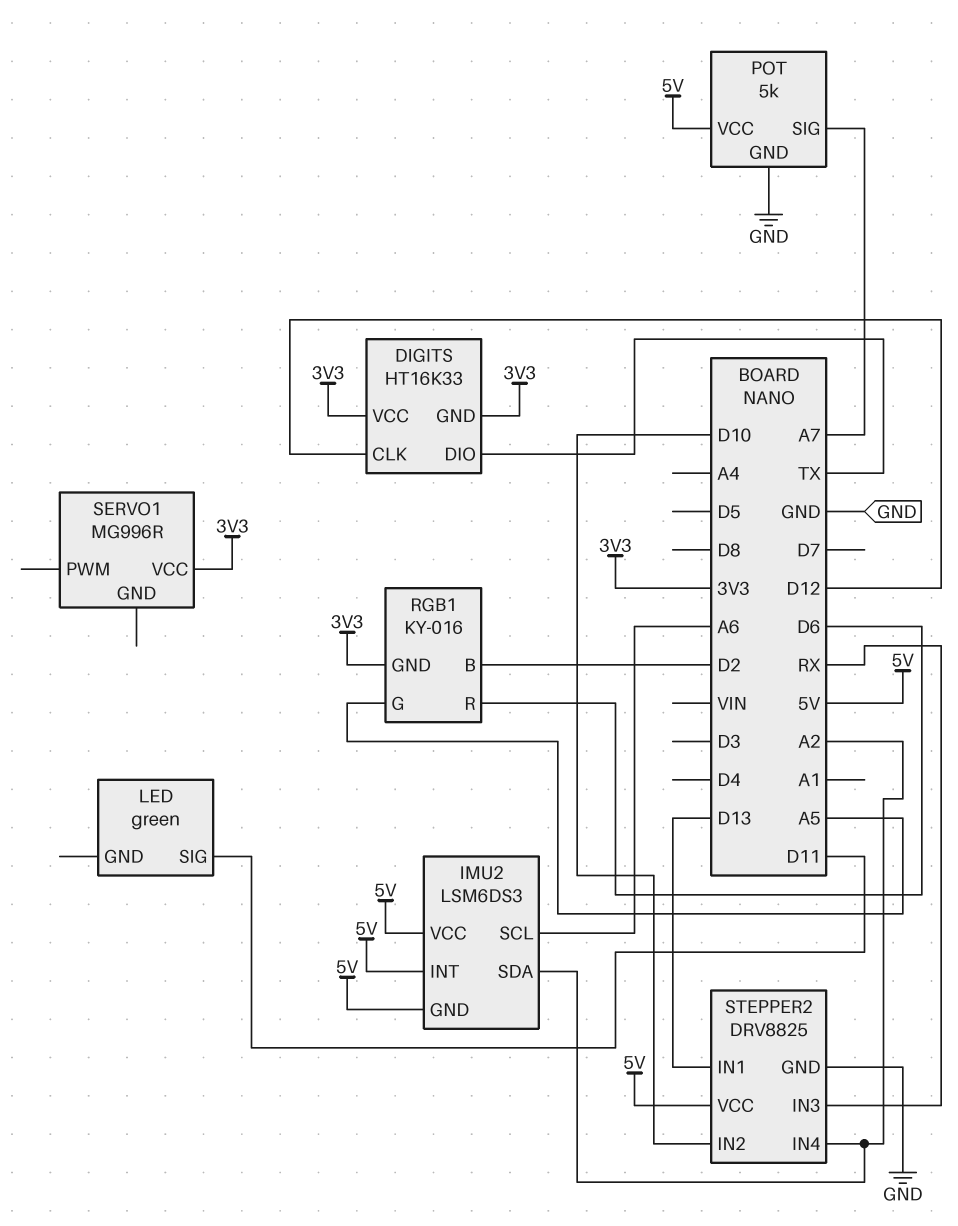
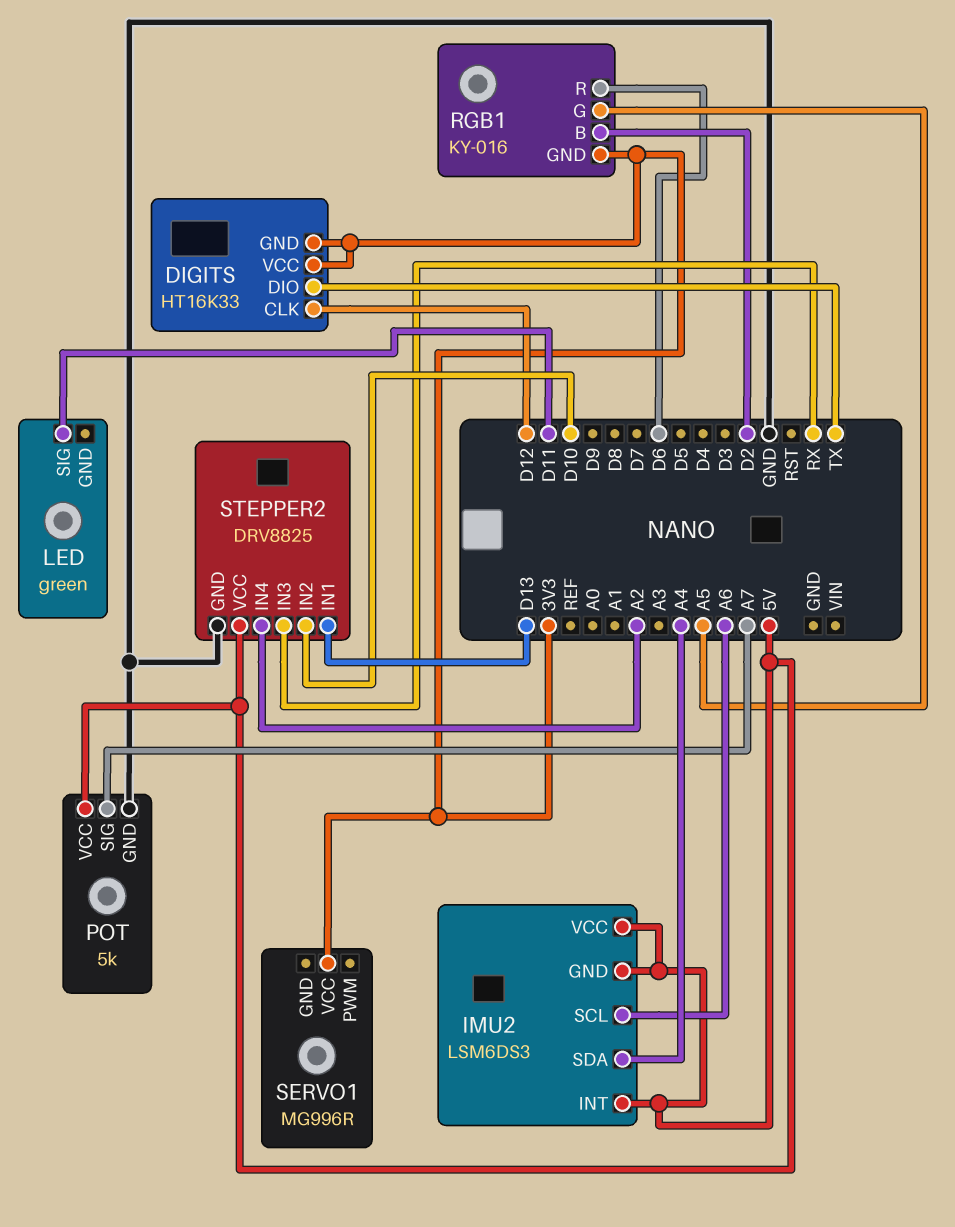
IMU2 pin SDA: A2 -> A4

